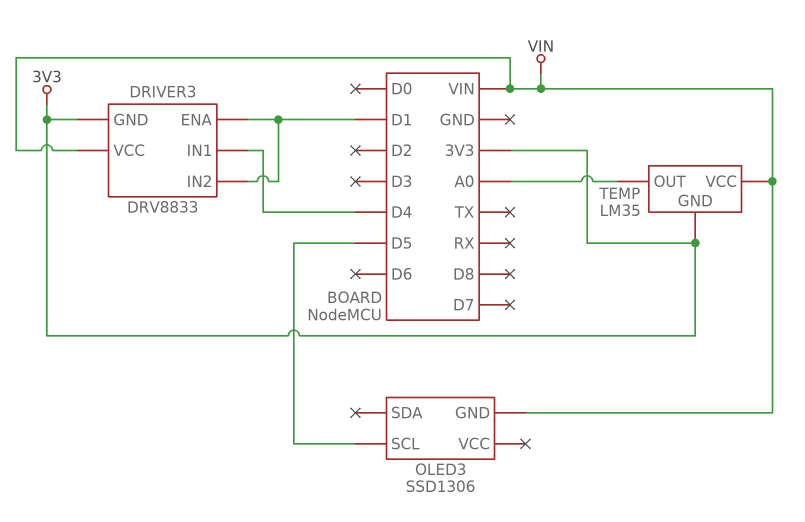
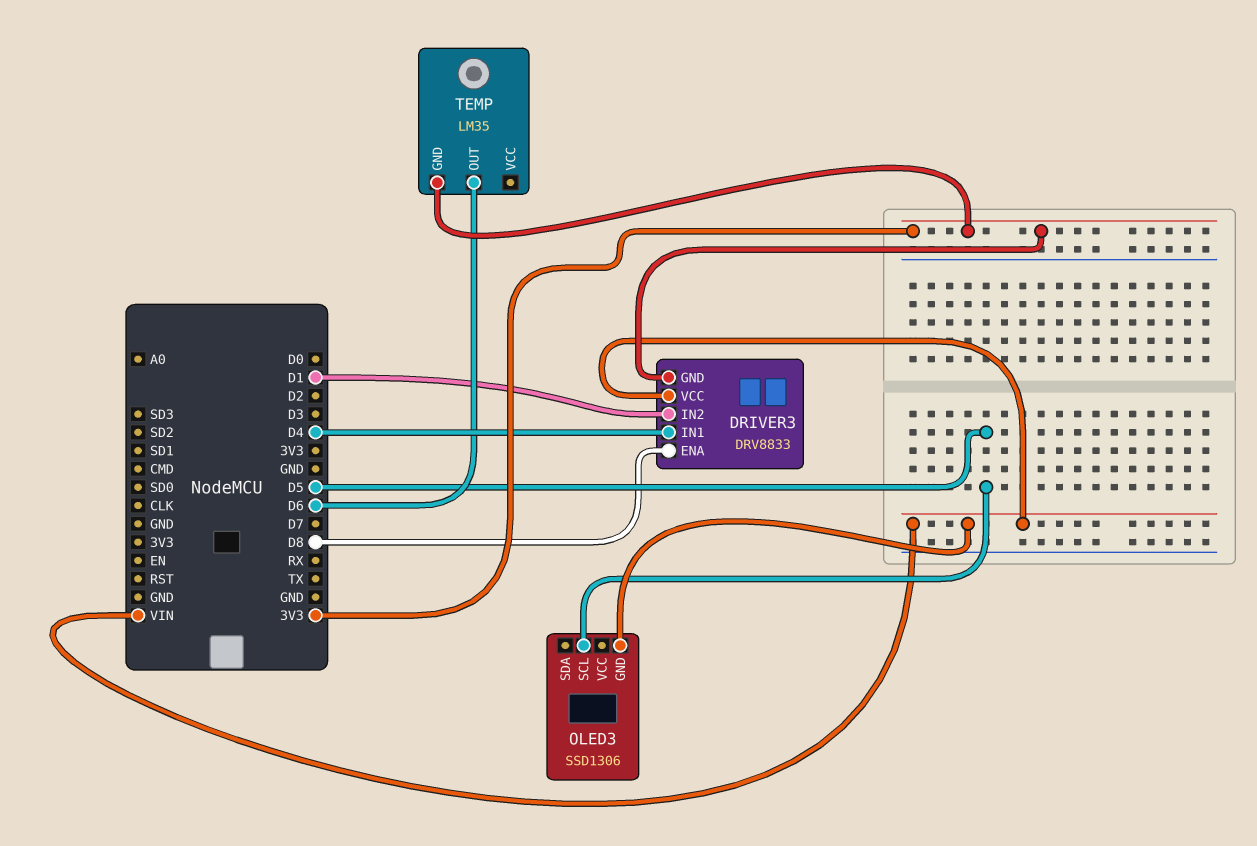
DRIVER3 pin ENA: D1 -> D8
TEMP pin OUT: A0 -> D6
TEMP pin VCC: VIN -> none

